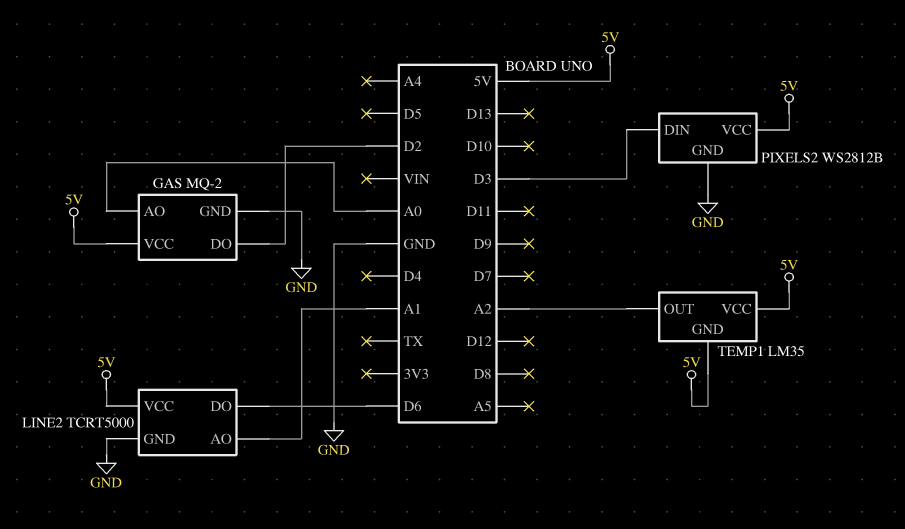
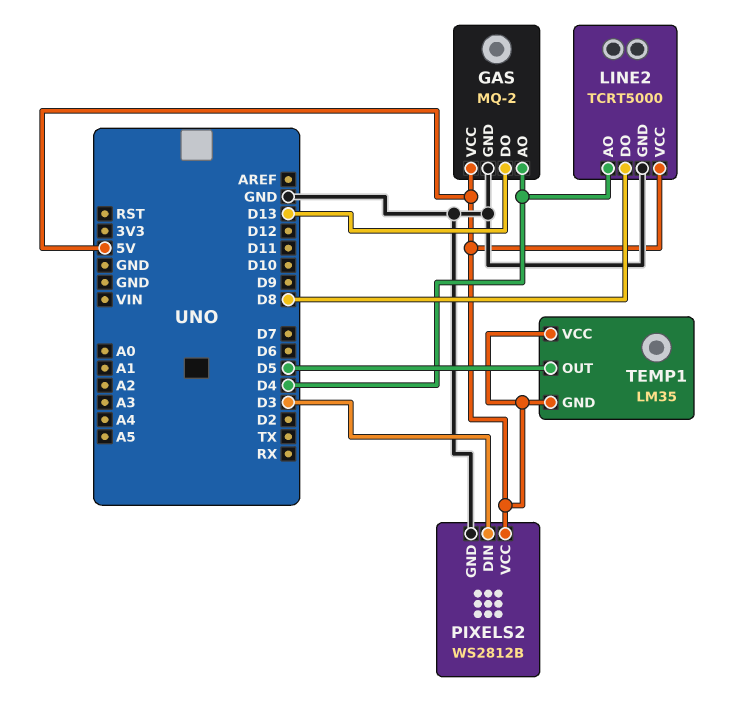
GAS pin AO: A0 -> D4
GAS pin DO: D2 -> D13
LINE2 pin AO: A1 -> D4
LINE2 pin DO: D6 -> D8
TEMP1 pin OUT: A2 -> D5

